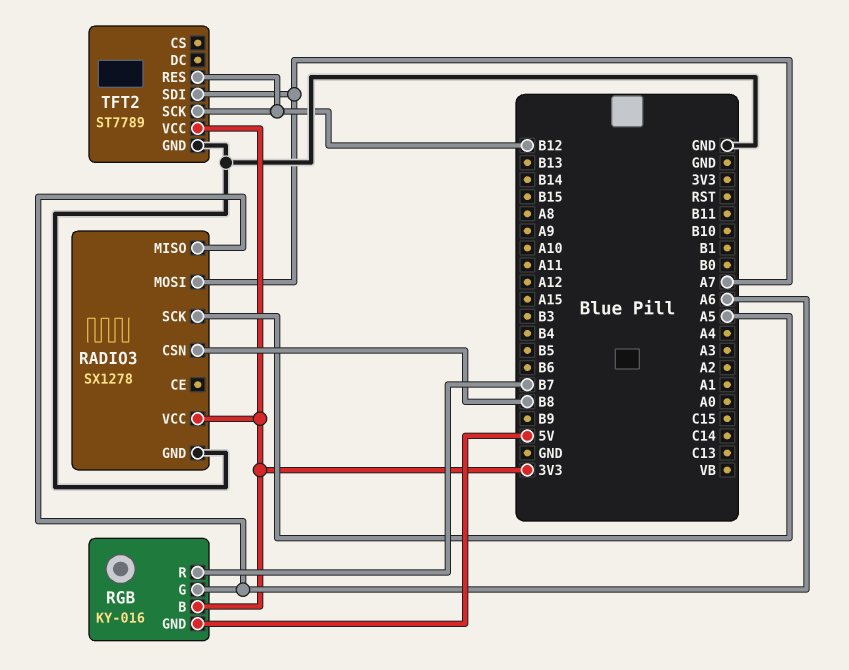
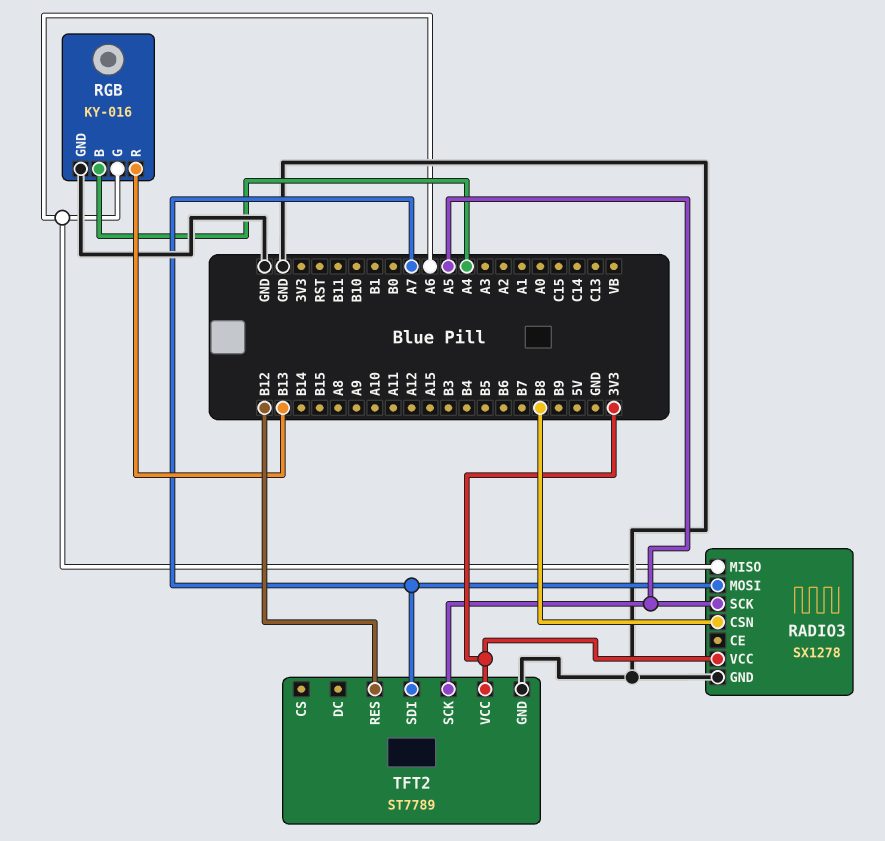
RGB pin B: 3V3 -> A4
RGB pin GND: 5V -> GND
RGB pin R: B7 -> B13
TFT2 pin SCK: B12 -> A5

